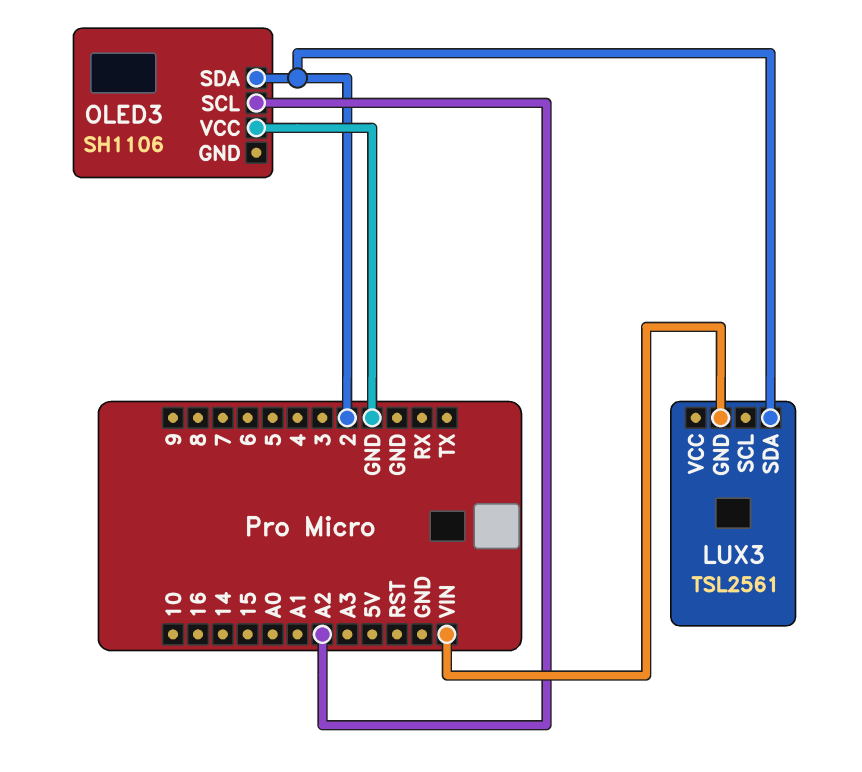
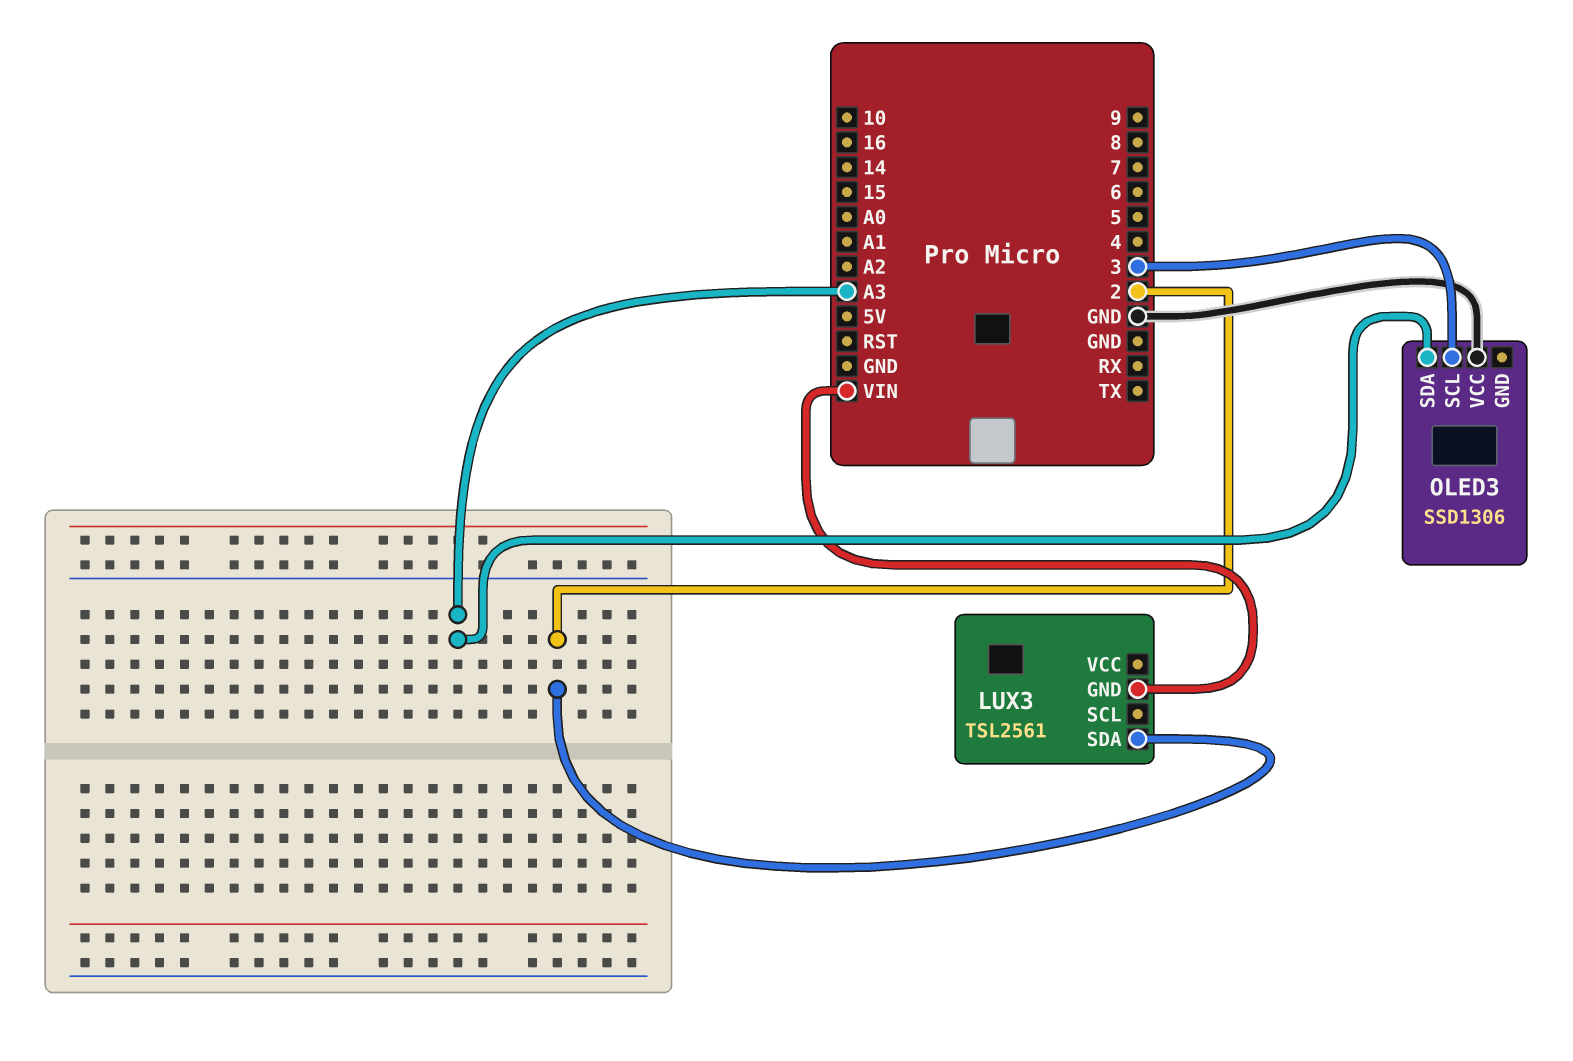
OLED3: SH1106 -> SSD1306
OLED3 pin SCL: A2 -> 3
OLED3 pin SDA: 2 -> A3

